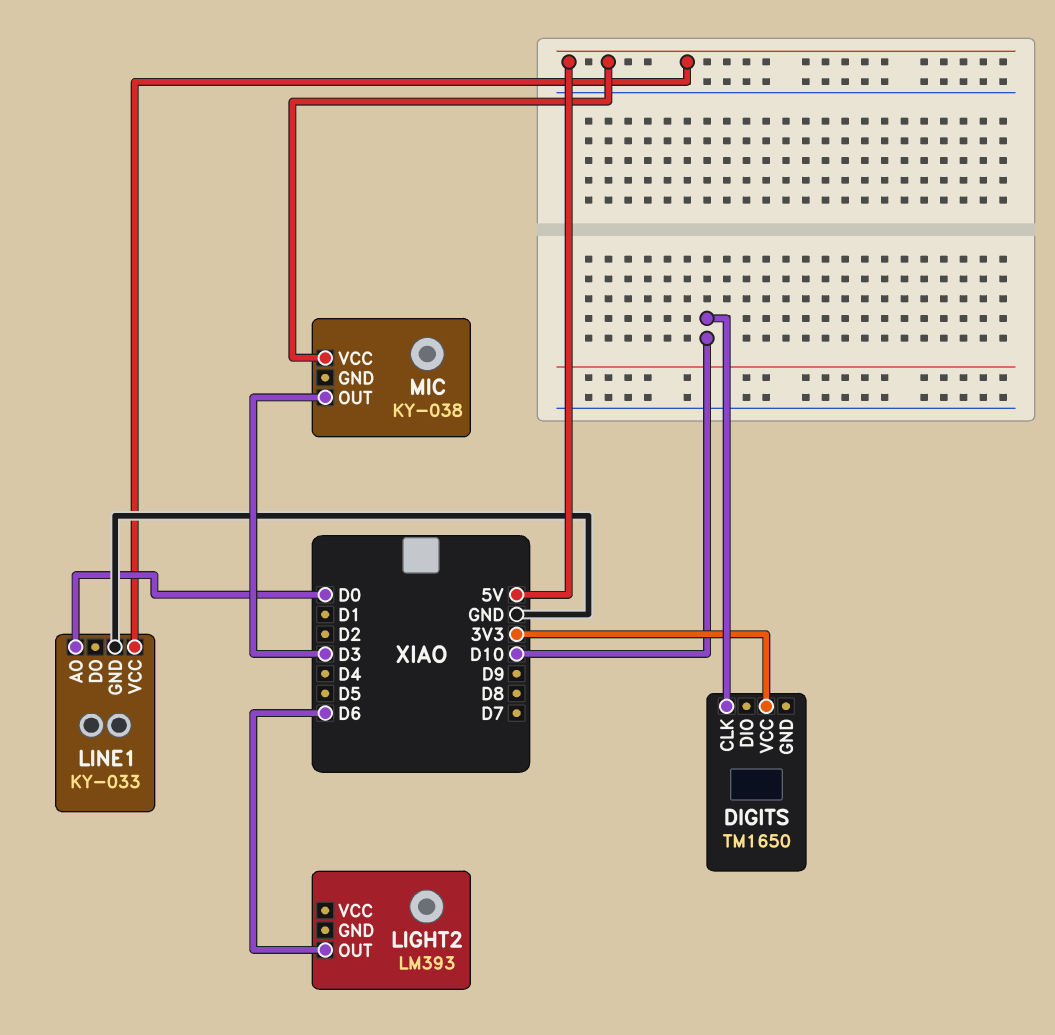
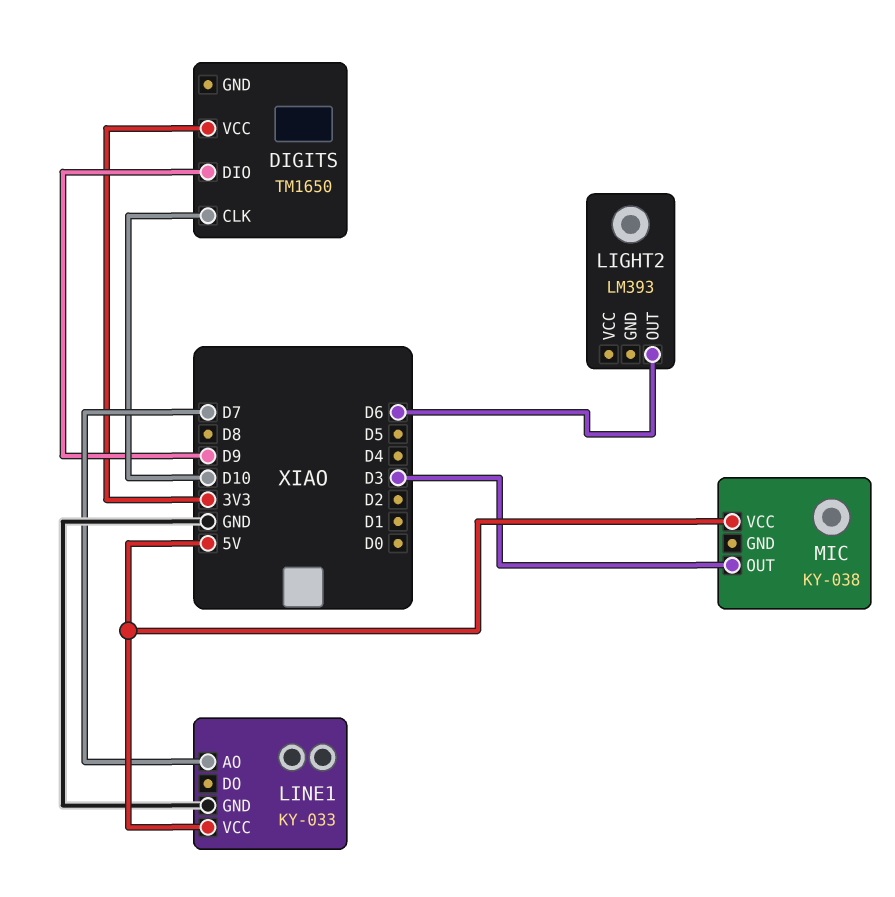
DIGITS pin DIO: none -> D9
LINE1 pin AO: D0 -> D7

